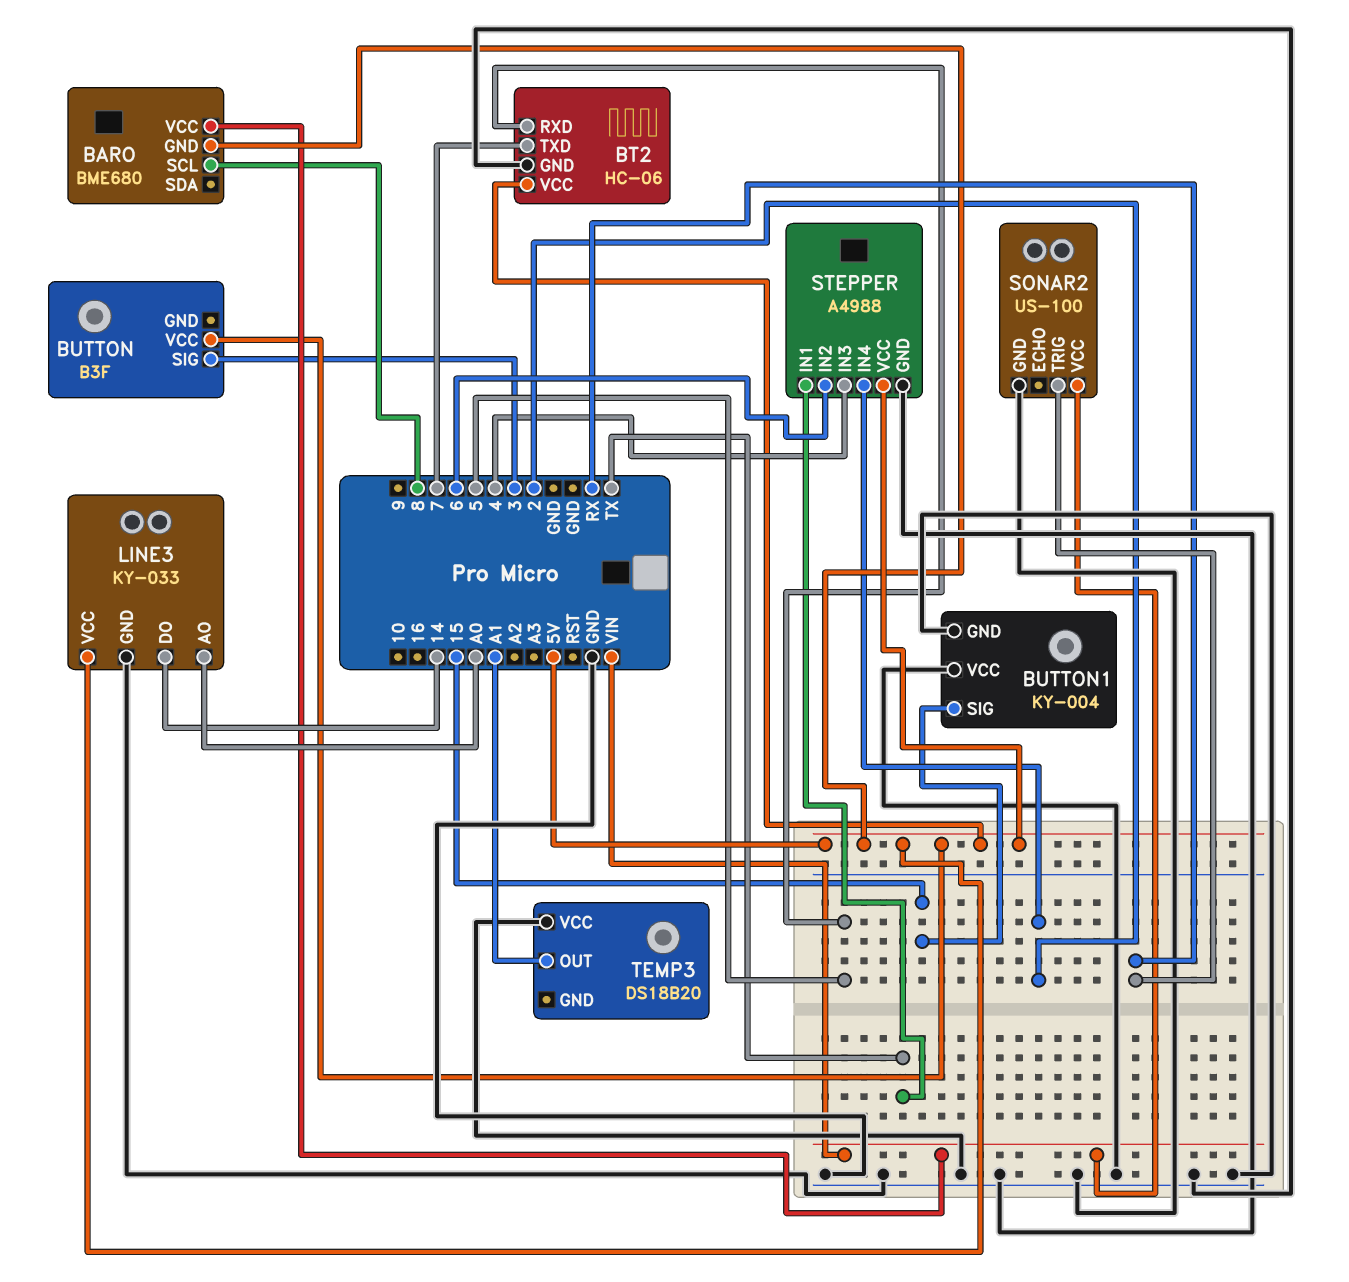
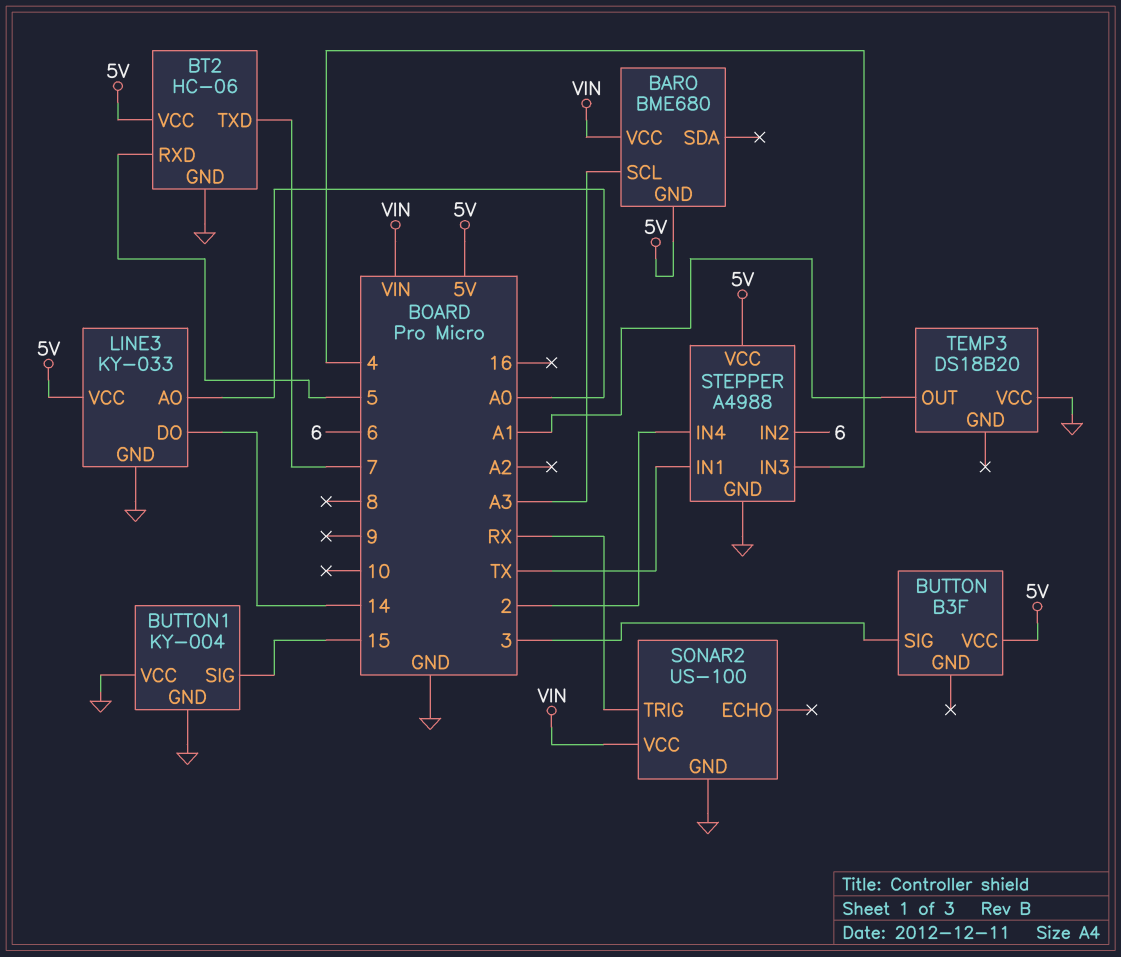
BARO pin SCL: 8 -> A3

